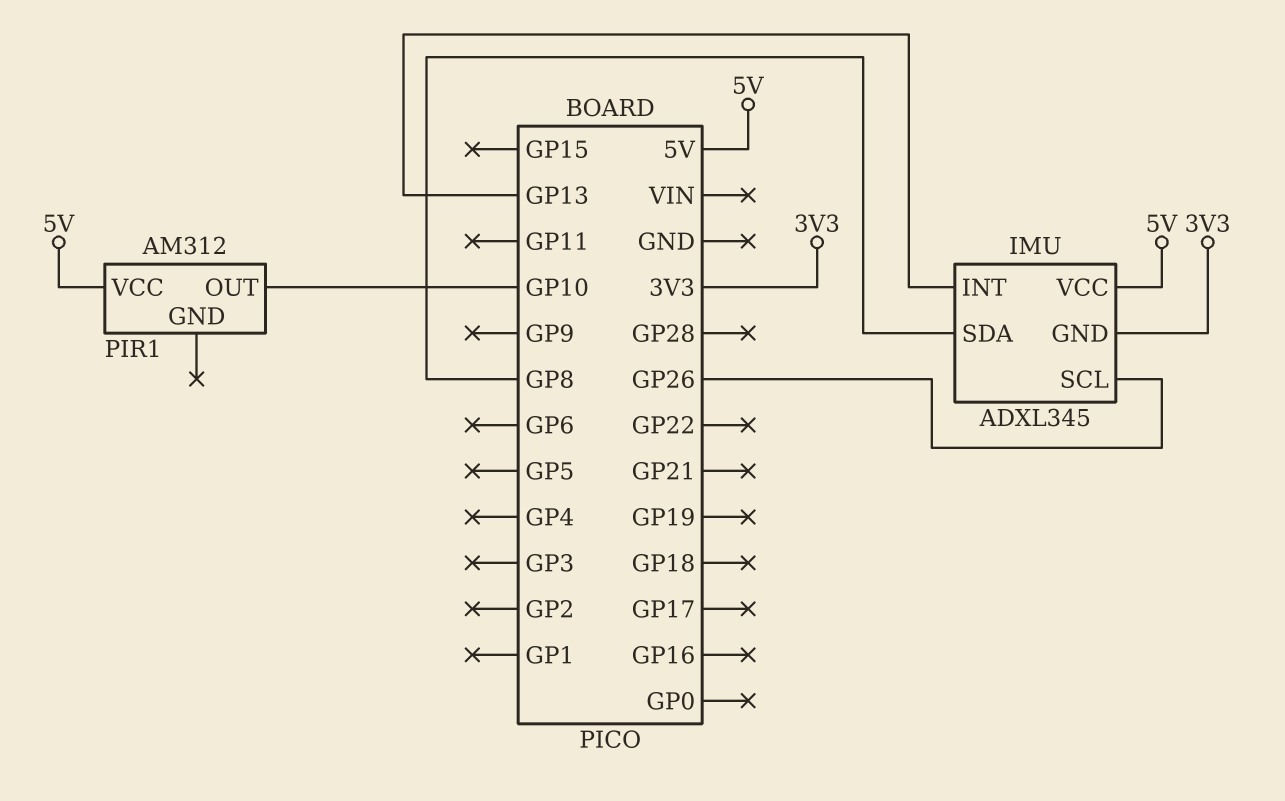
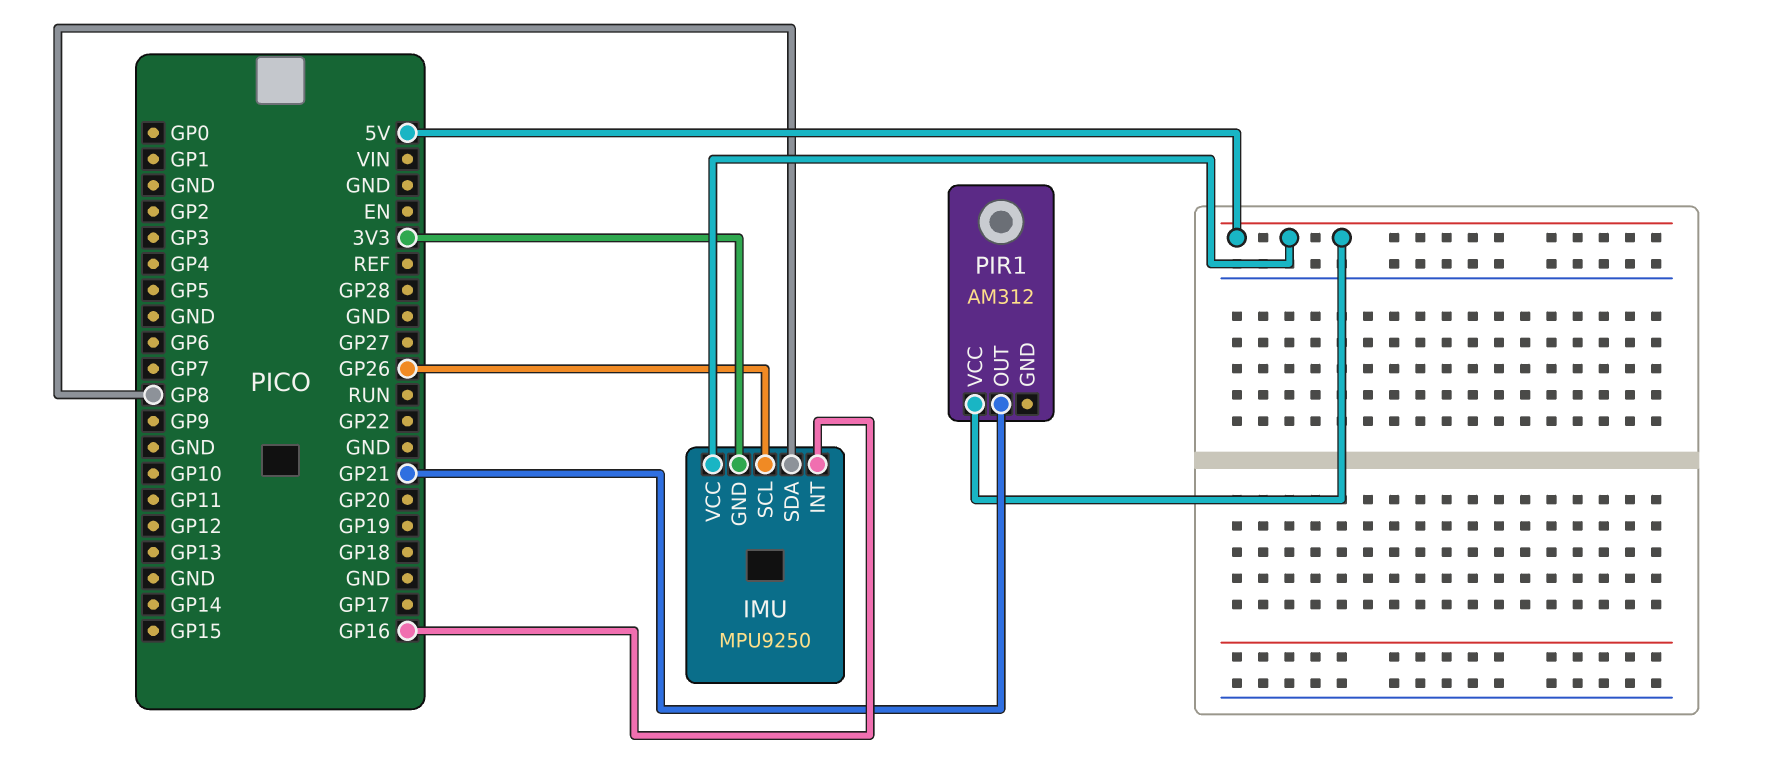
IMU: ADXL345 -> MPU9250
IMU pin INT: GP13 -> GP16
PIR1 pin OUT: GP10 -> GP21

